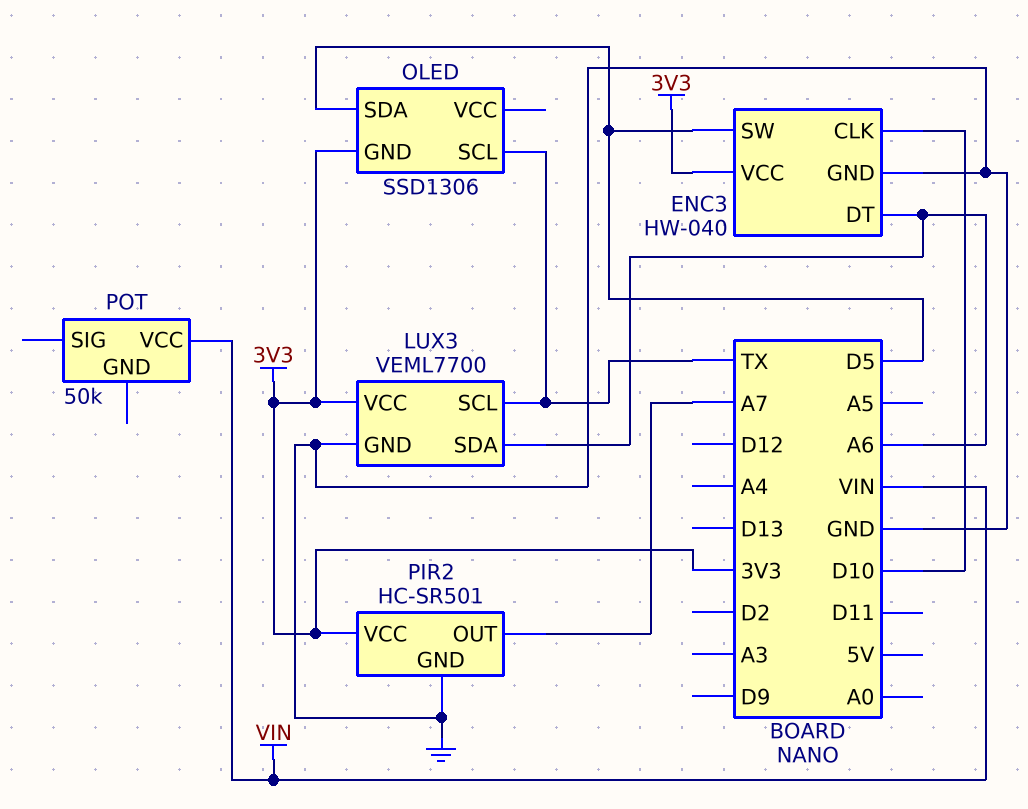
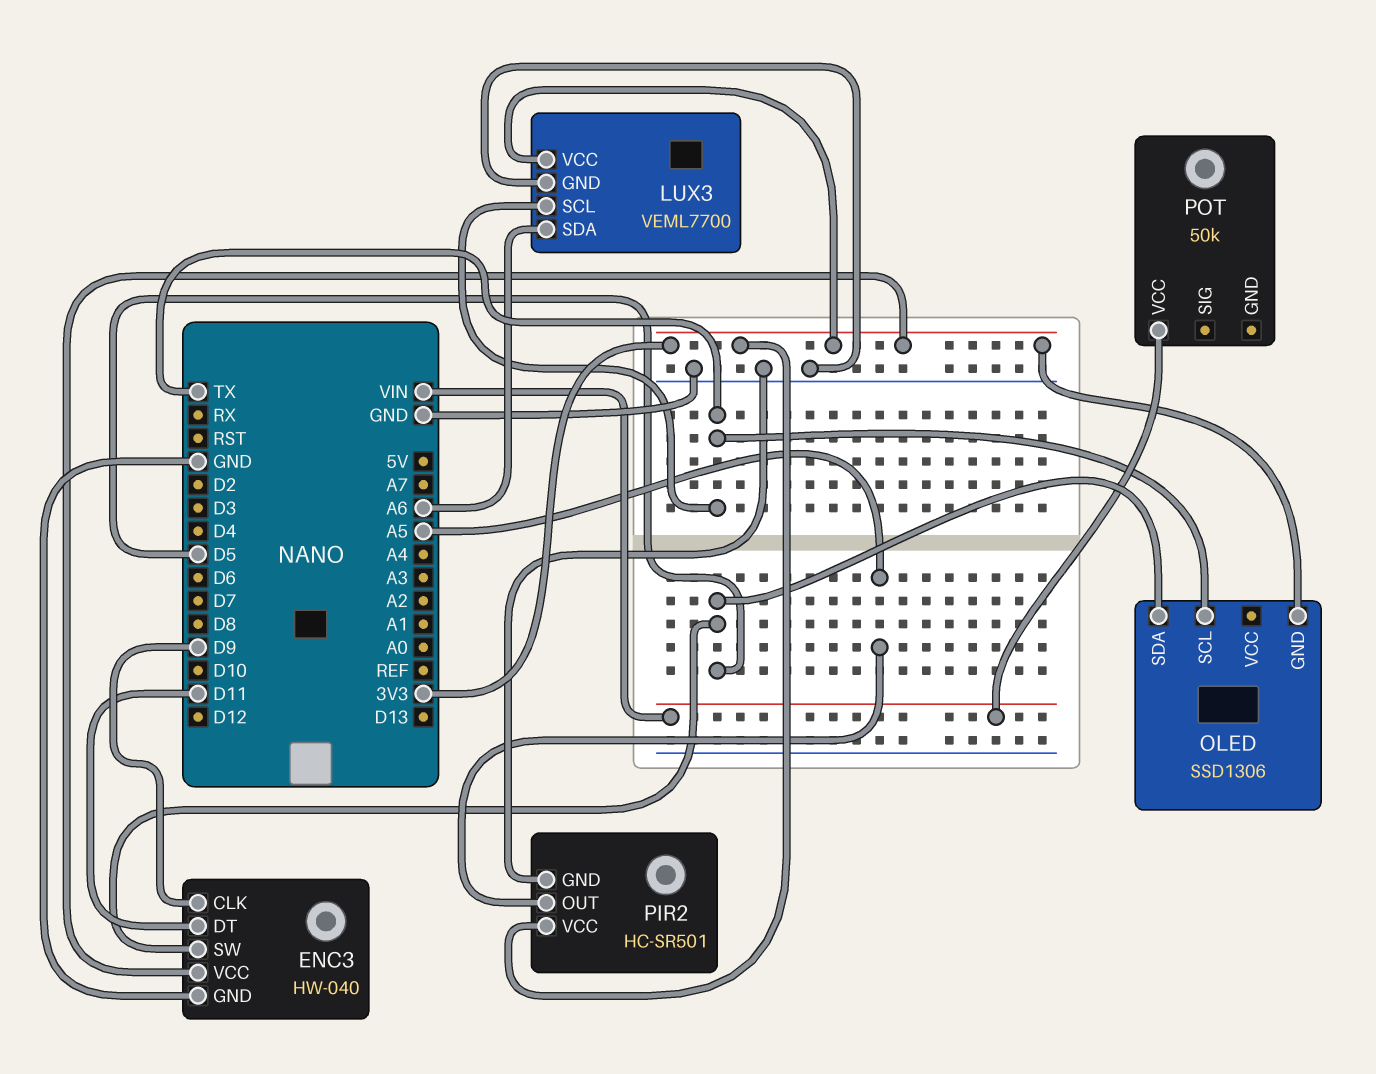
ENC3 pin CLK: D10 -> D9
ENC3 pin DT: A6 -> D11
PIR2 pin OUT: A7 -> A5

